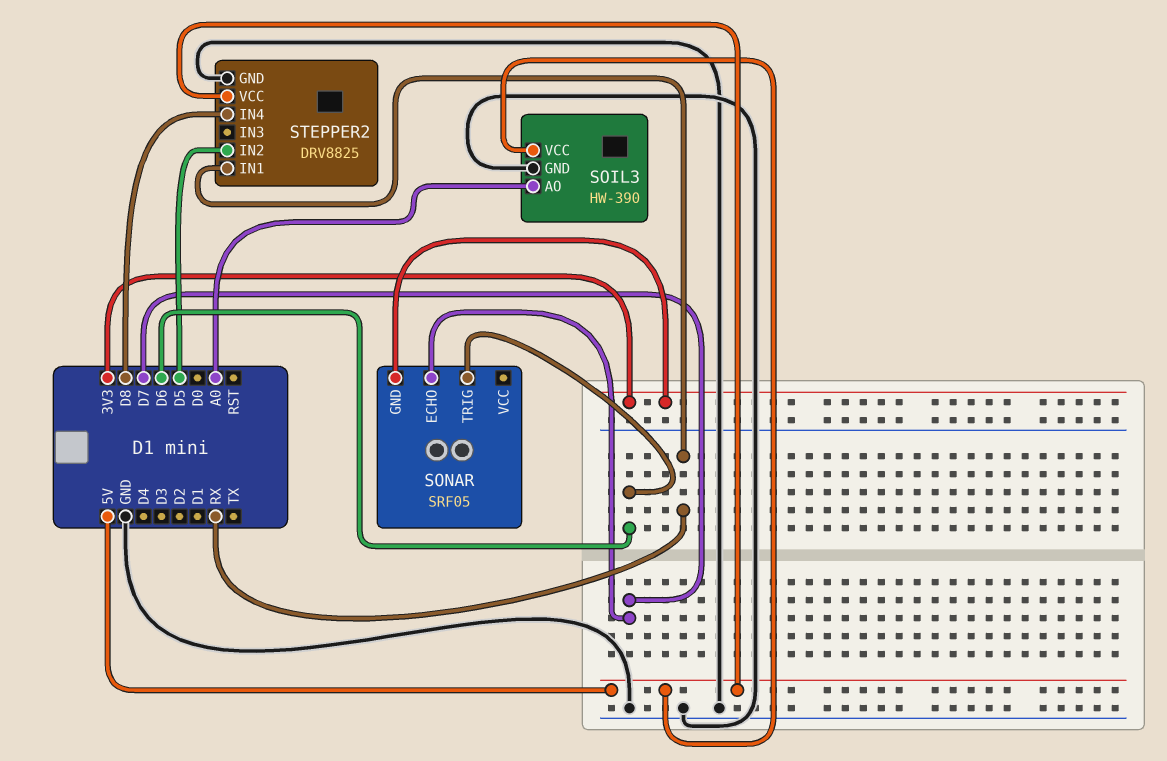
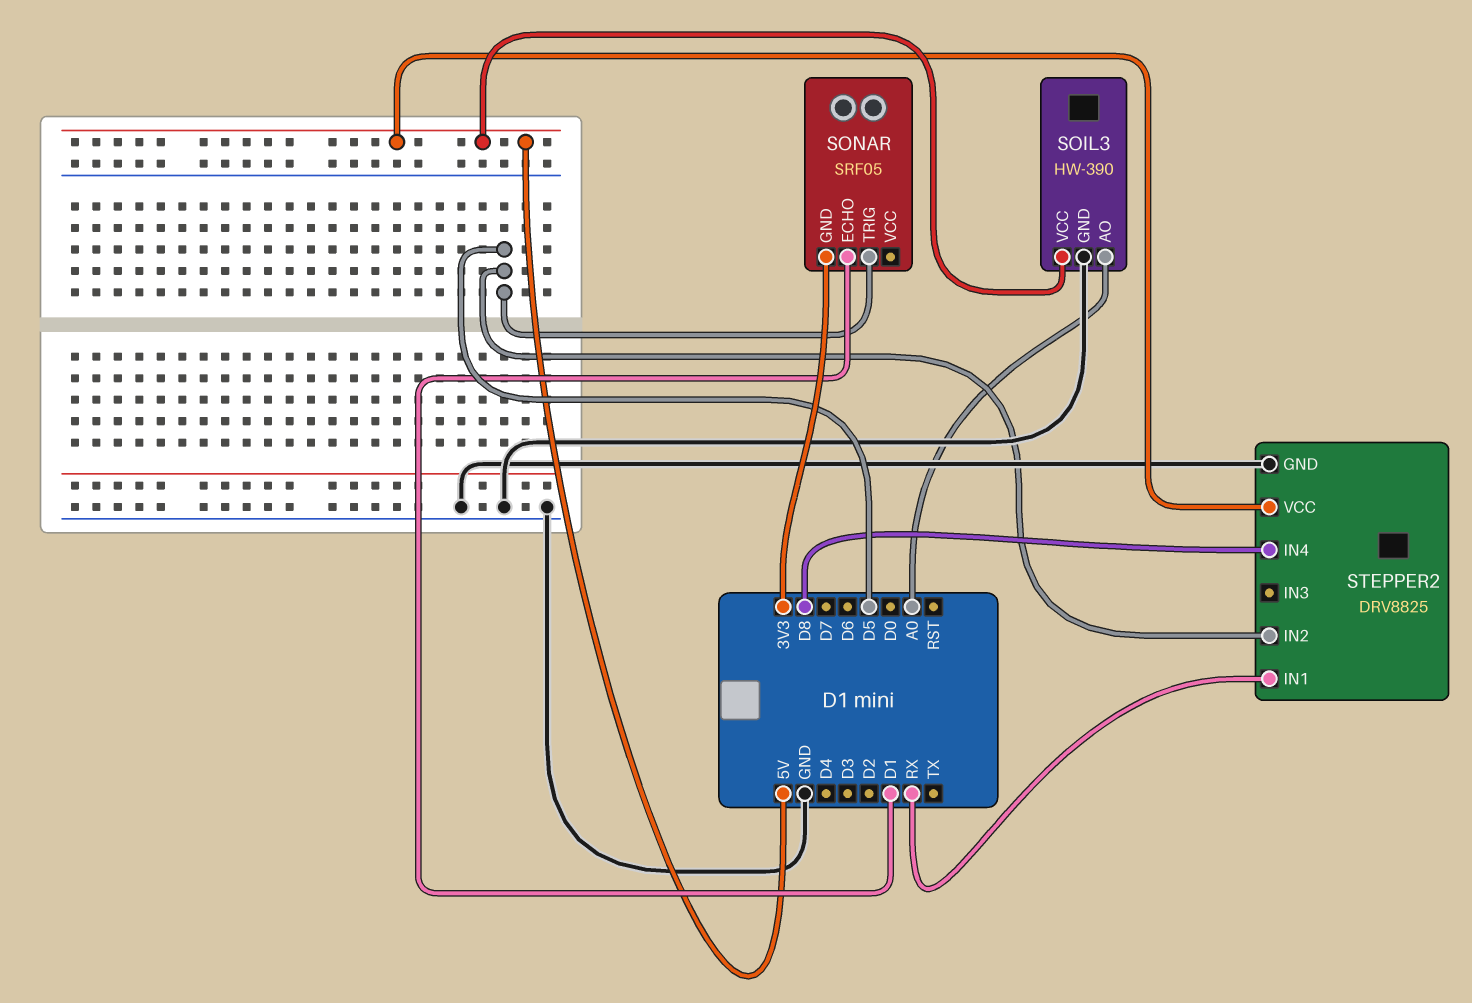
SONAR pin ECHO: D7 -> D1
SONAR pin TRIG: D6 -> D5

